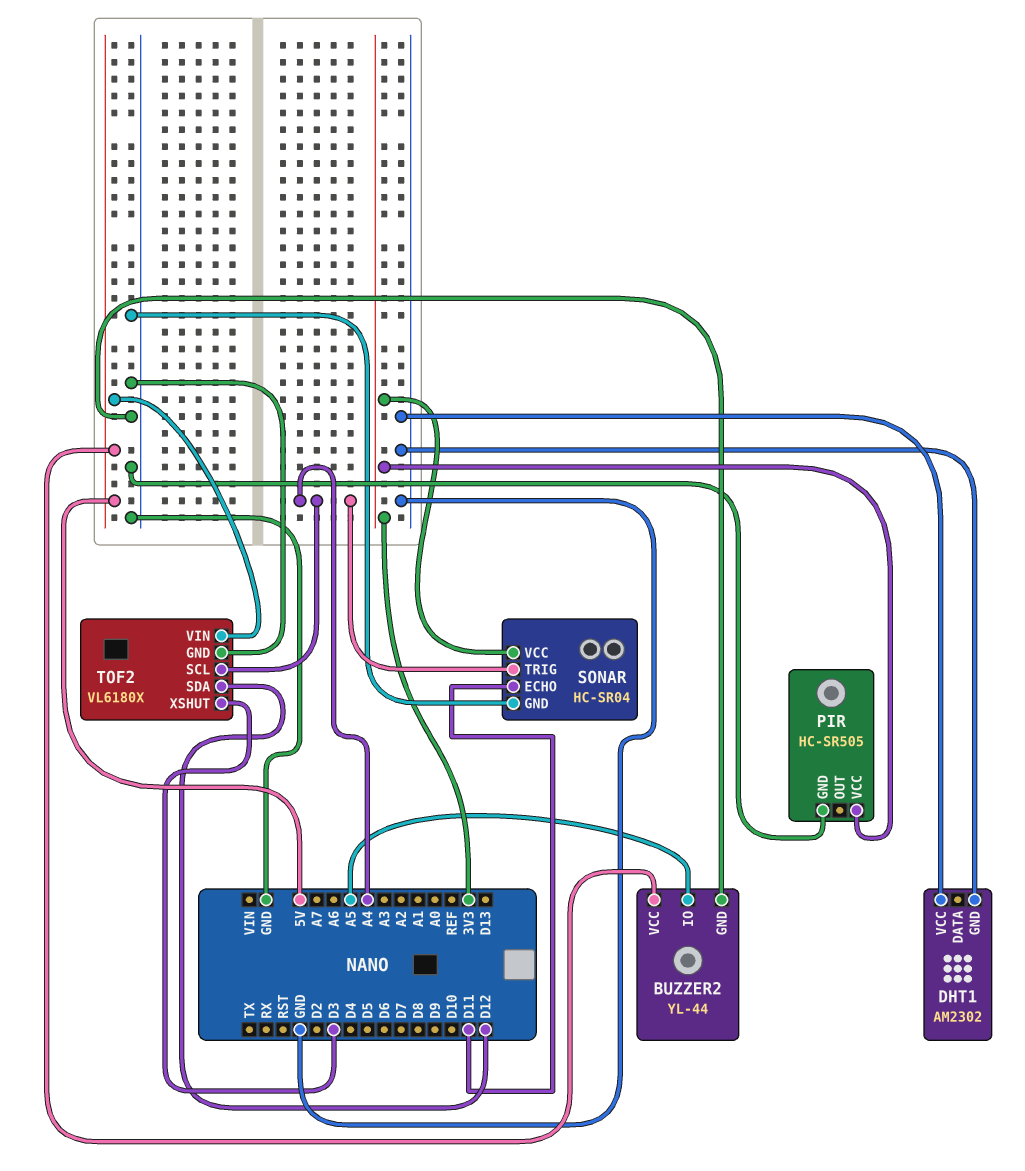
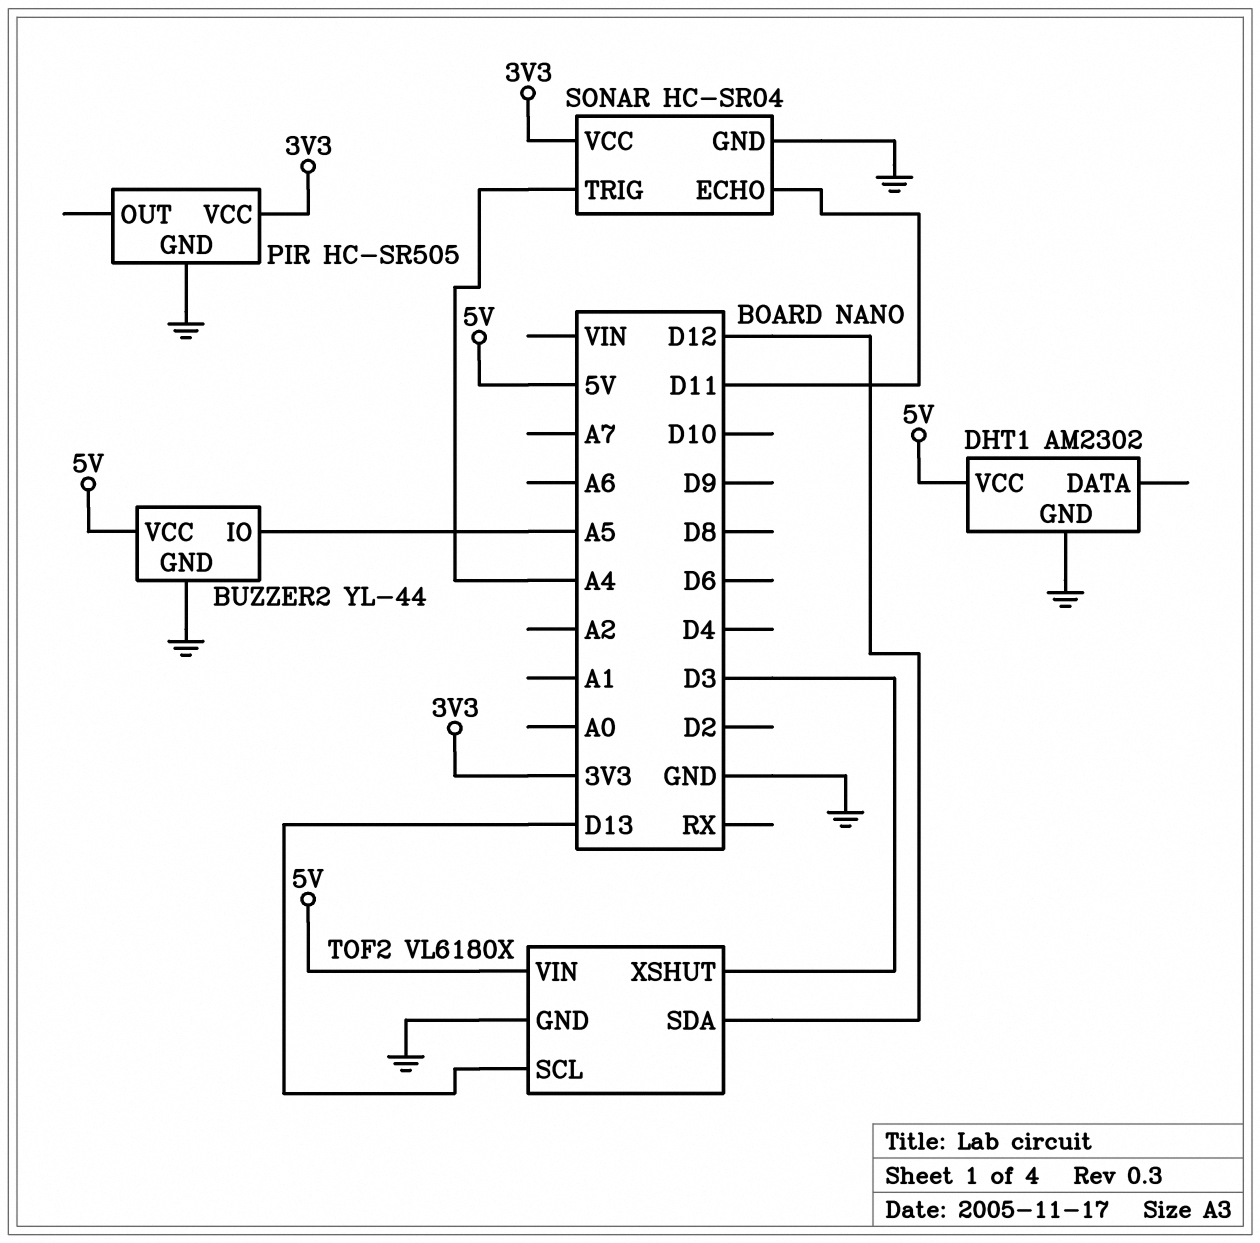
DHT1 pin VCC: GND -> 5V
TOF2 pin SCL: A4 -> D13

